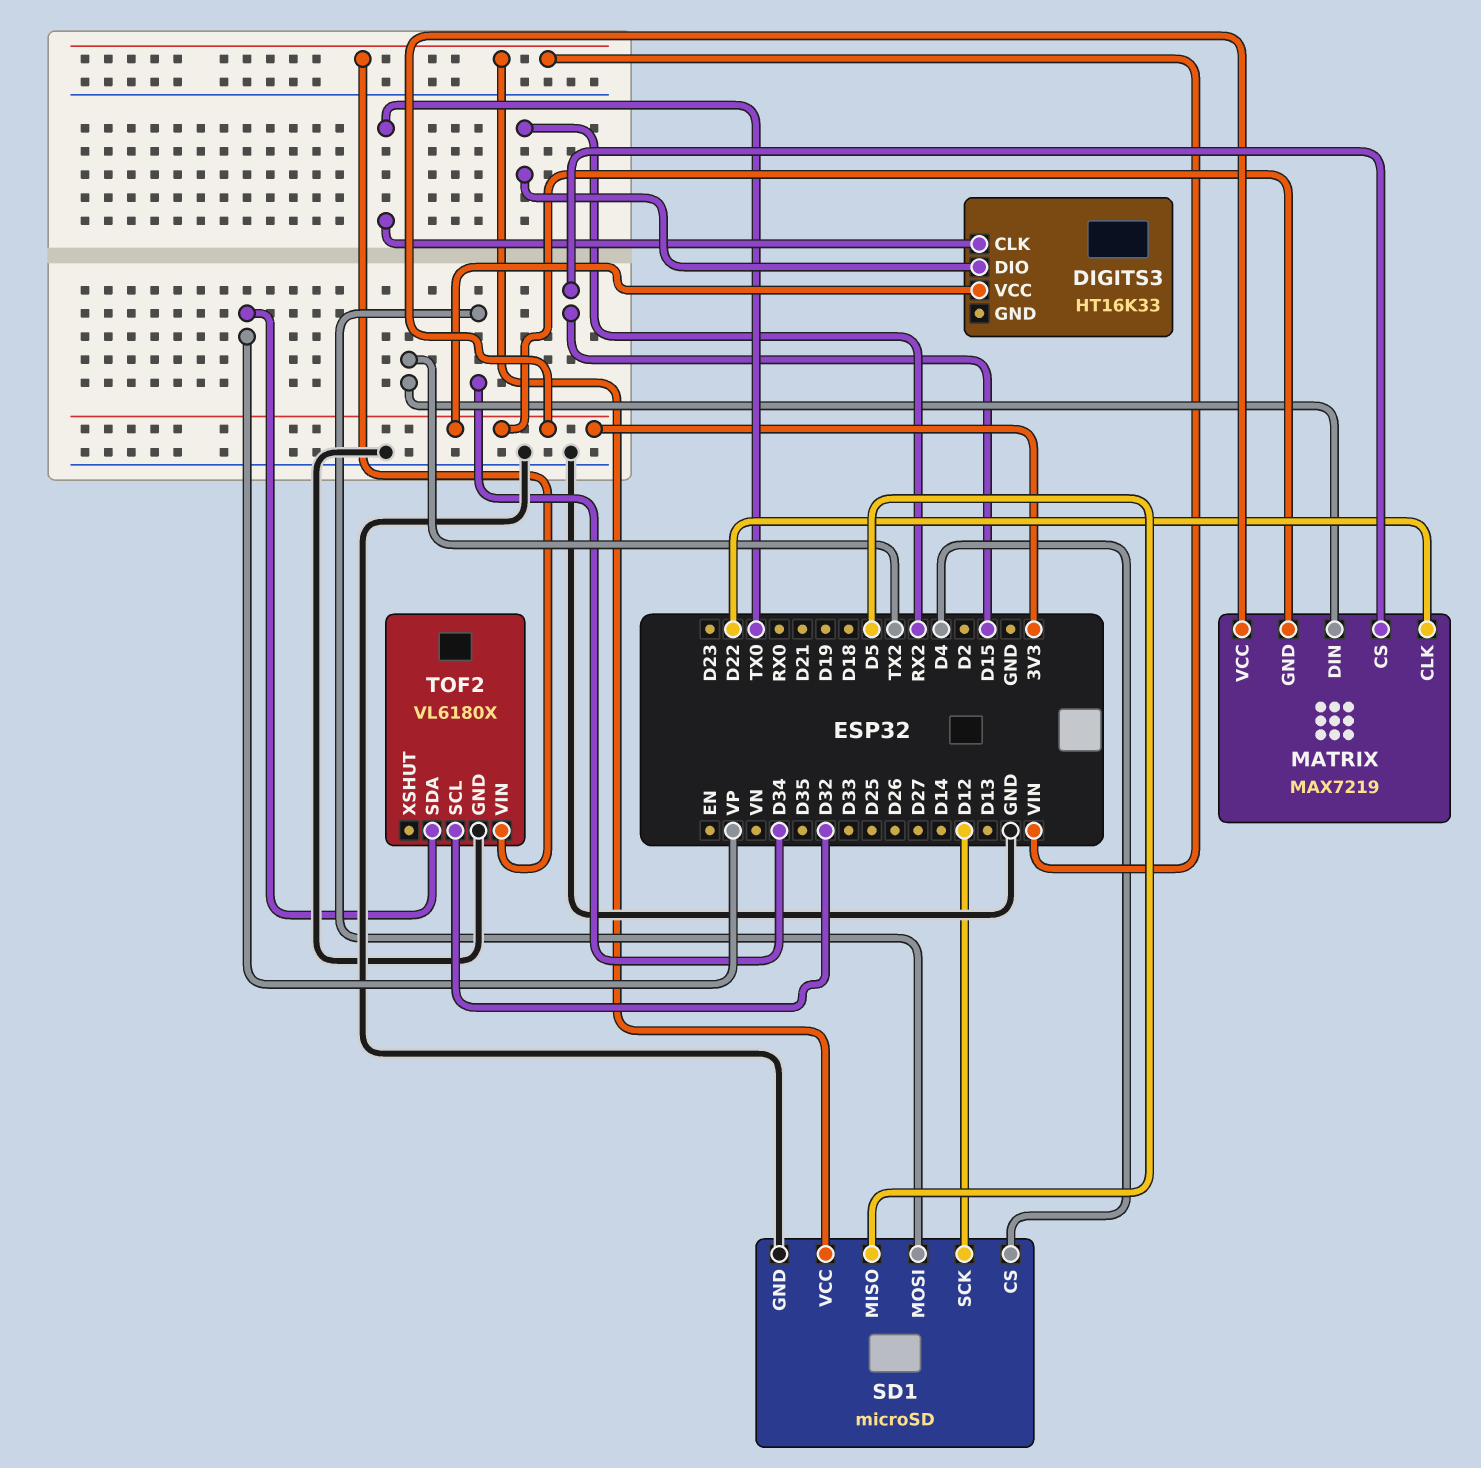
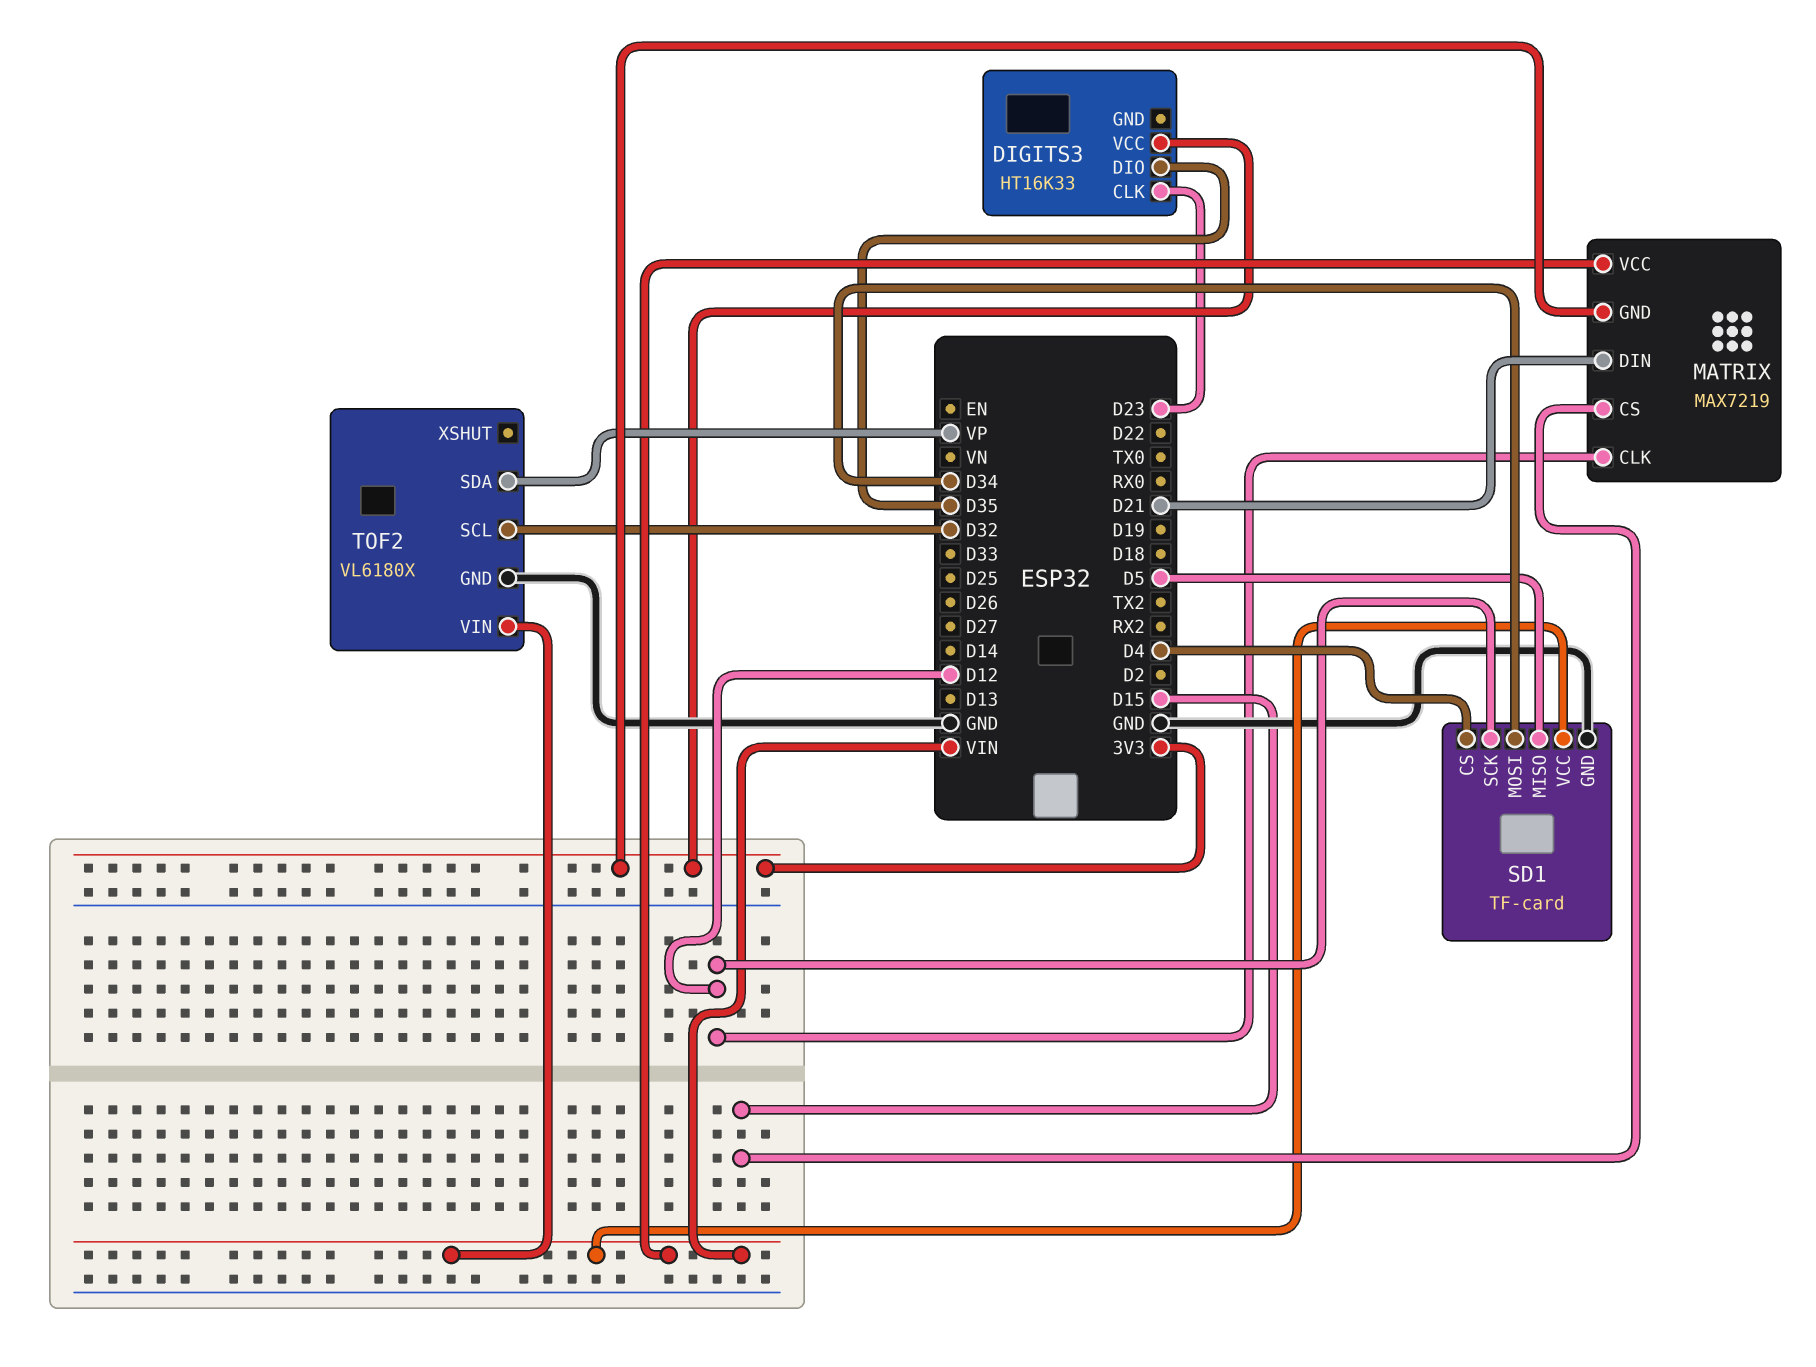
DIGITS3 pin CLK: TX0 -> D23
DIGITS3 pin DIO: RX2 -> D35
MATRIX pin CLK: D22 -> D12
MATRIX pin DIN: TX2 -> D21
MATRIX pin VCC: 3V3 -> VIN
SD1: microSD -> TF-card

